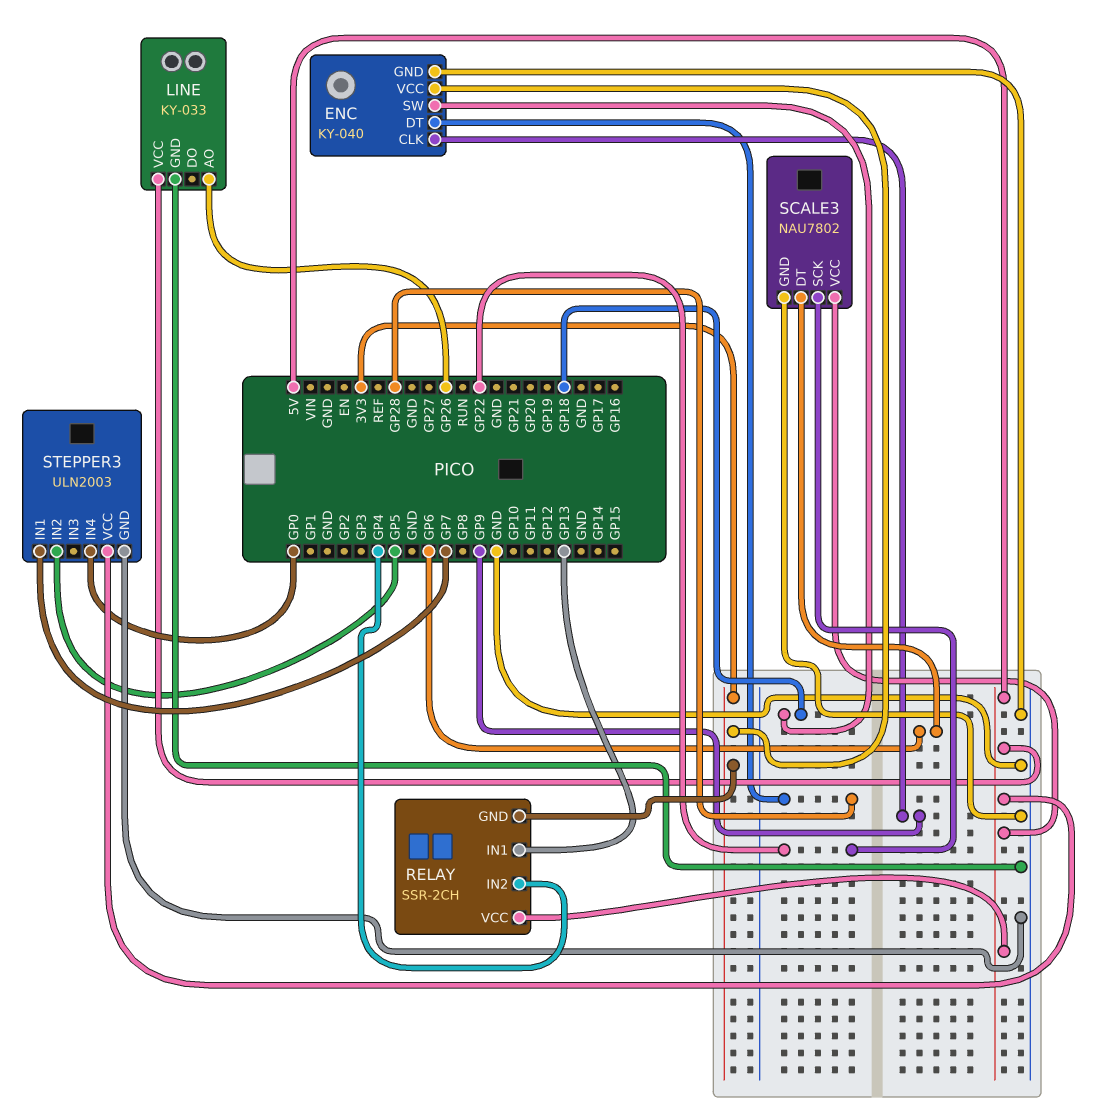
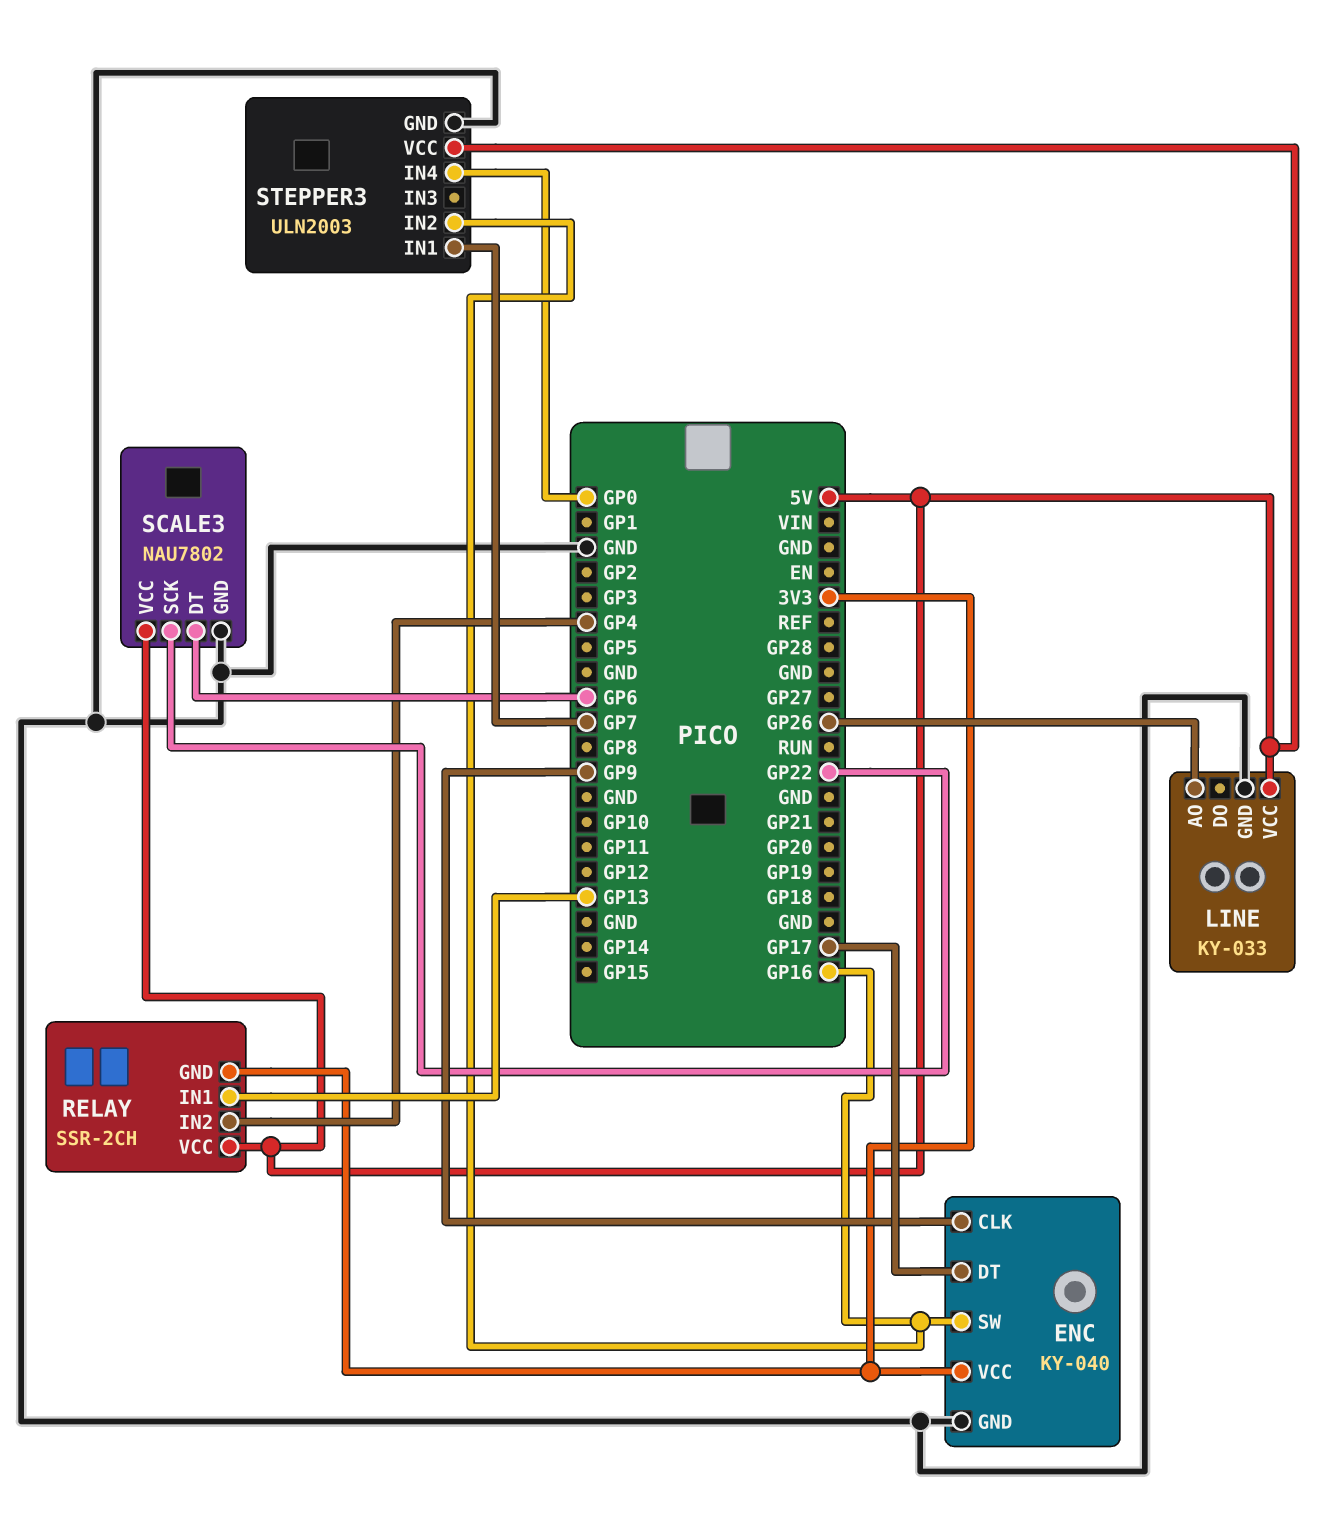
ENC pin DT: GP28 -> GP17
ENC pin SW: GP18 -> GP16
STEPPER3 pin IN2: GP5 -> GP16

